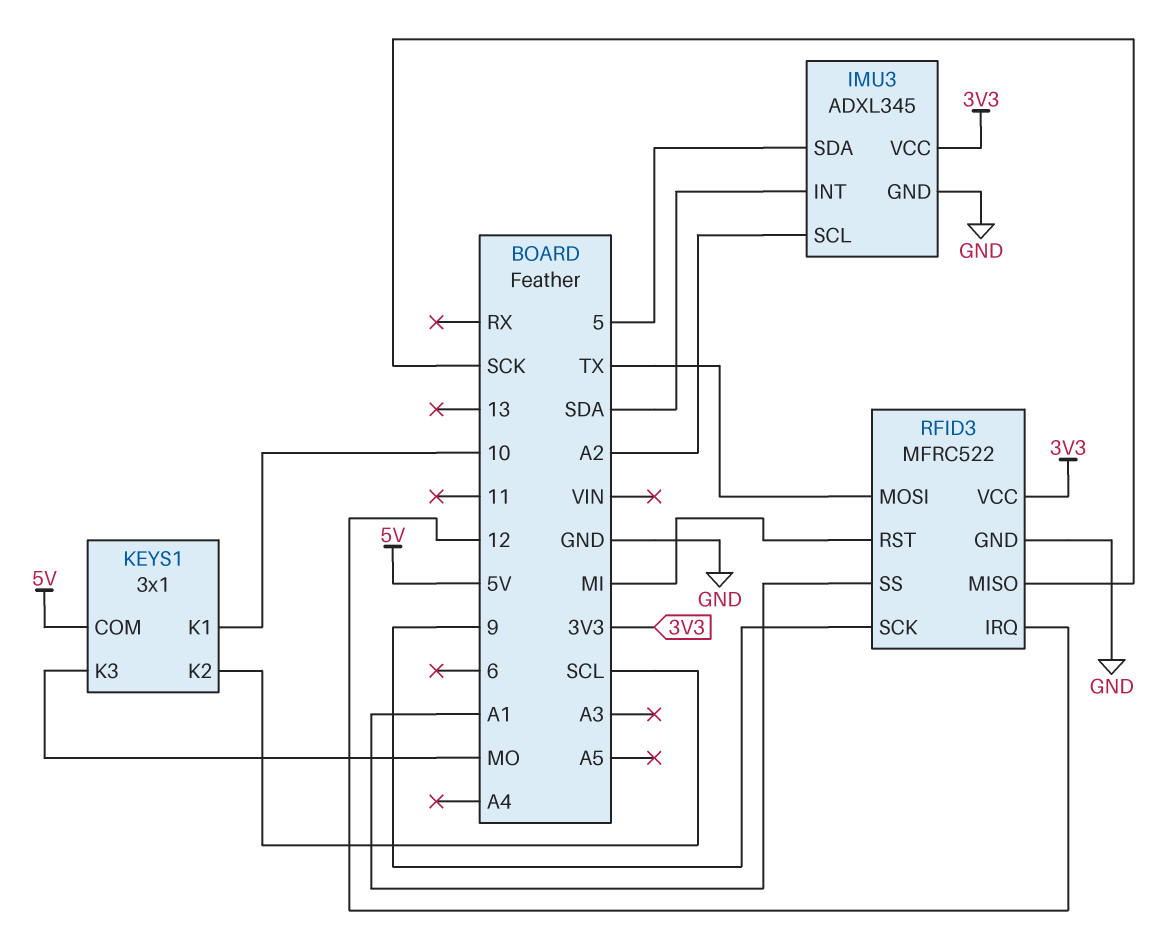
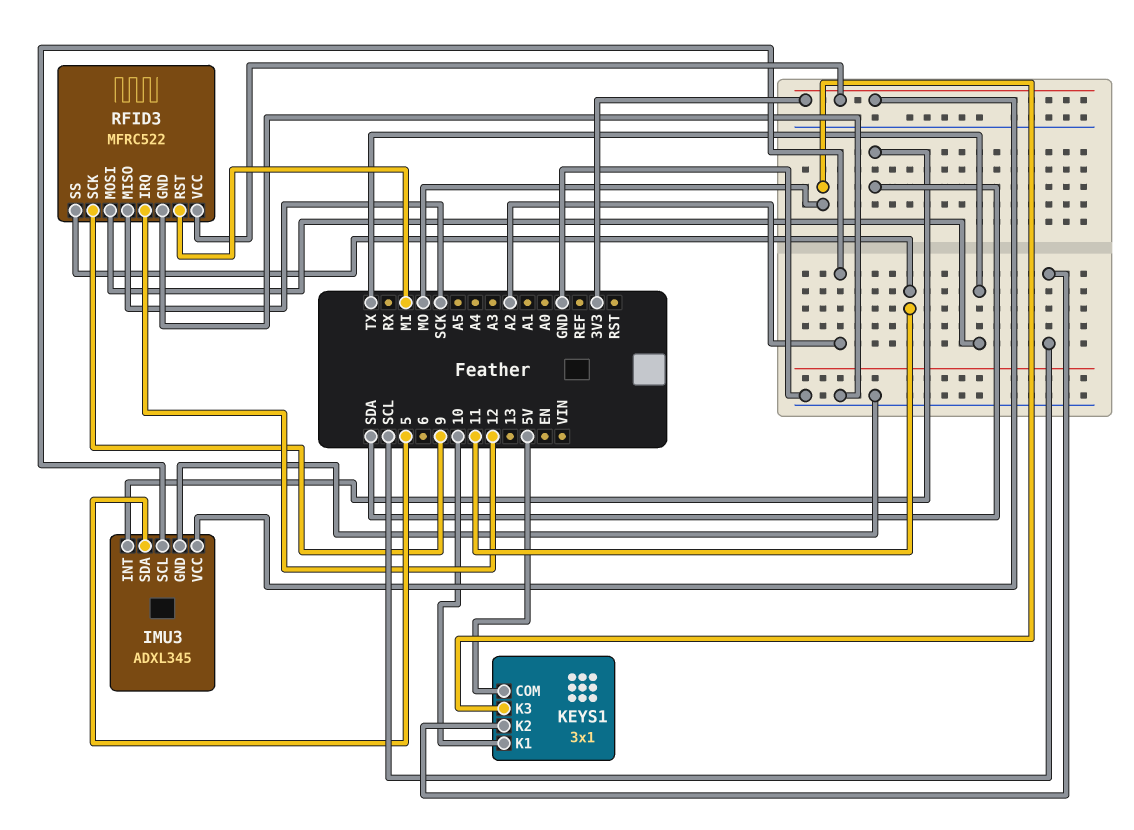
RFID3 pin SS: A1 -> 11

